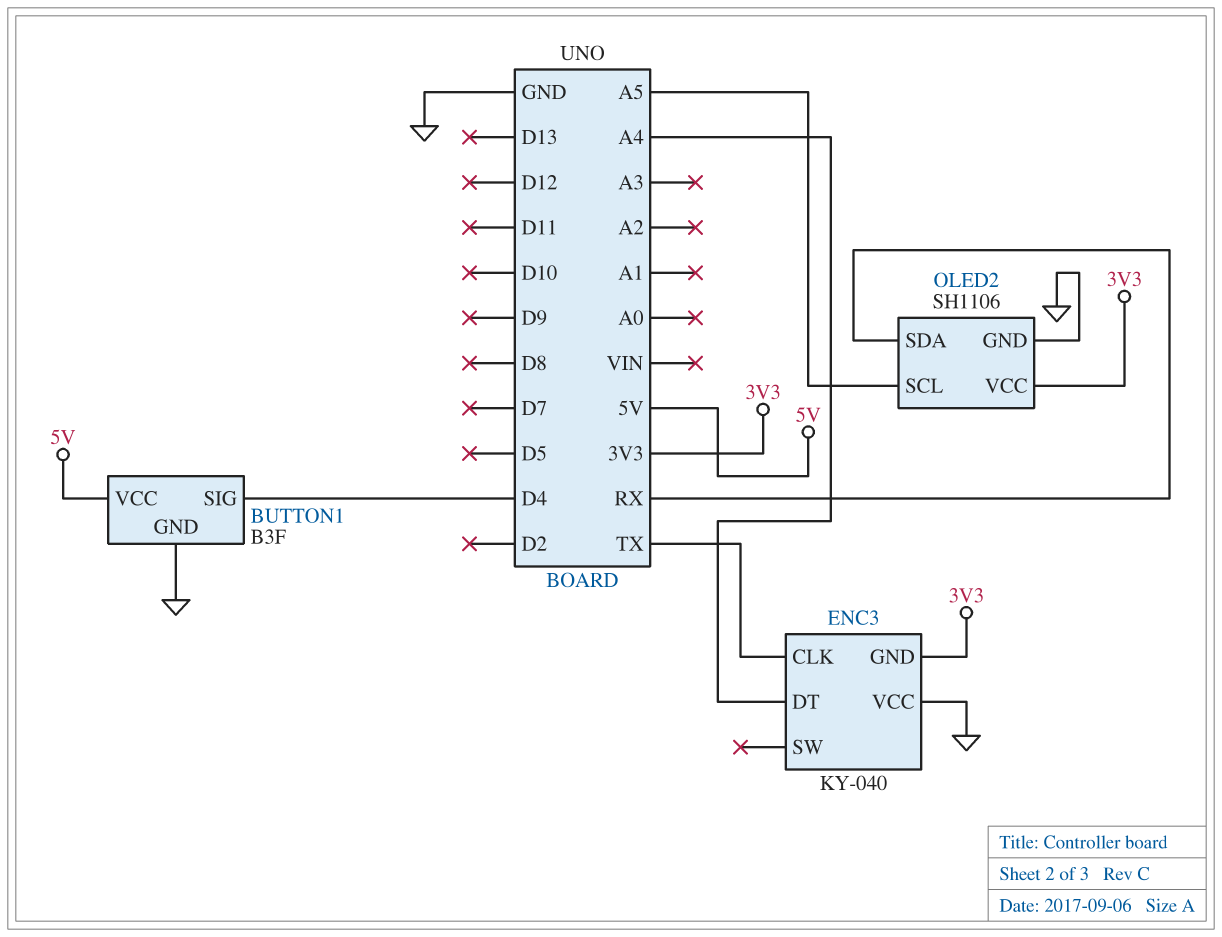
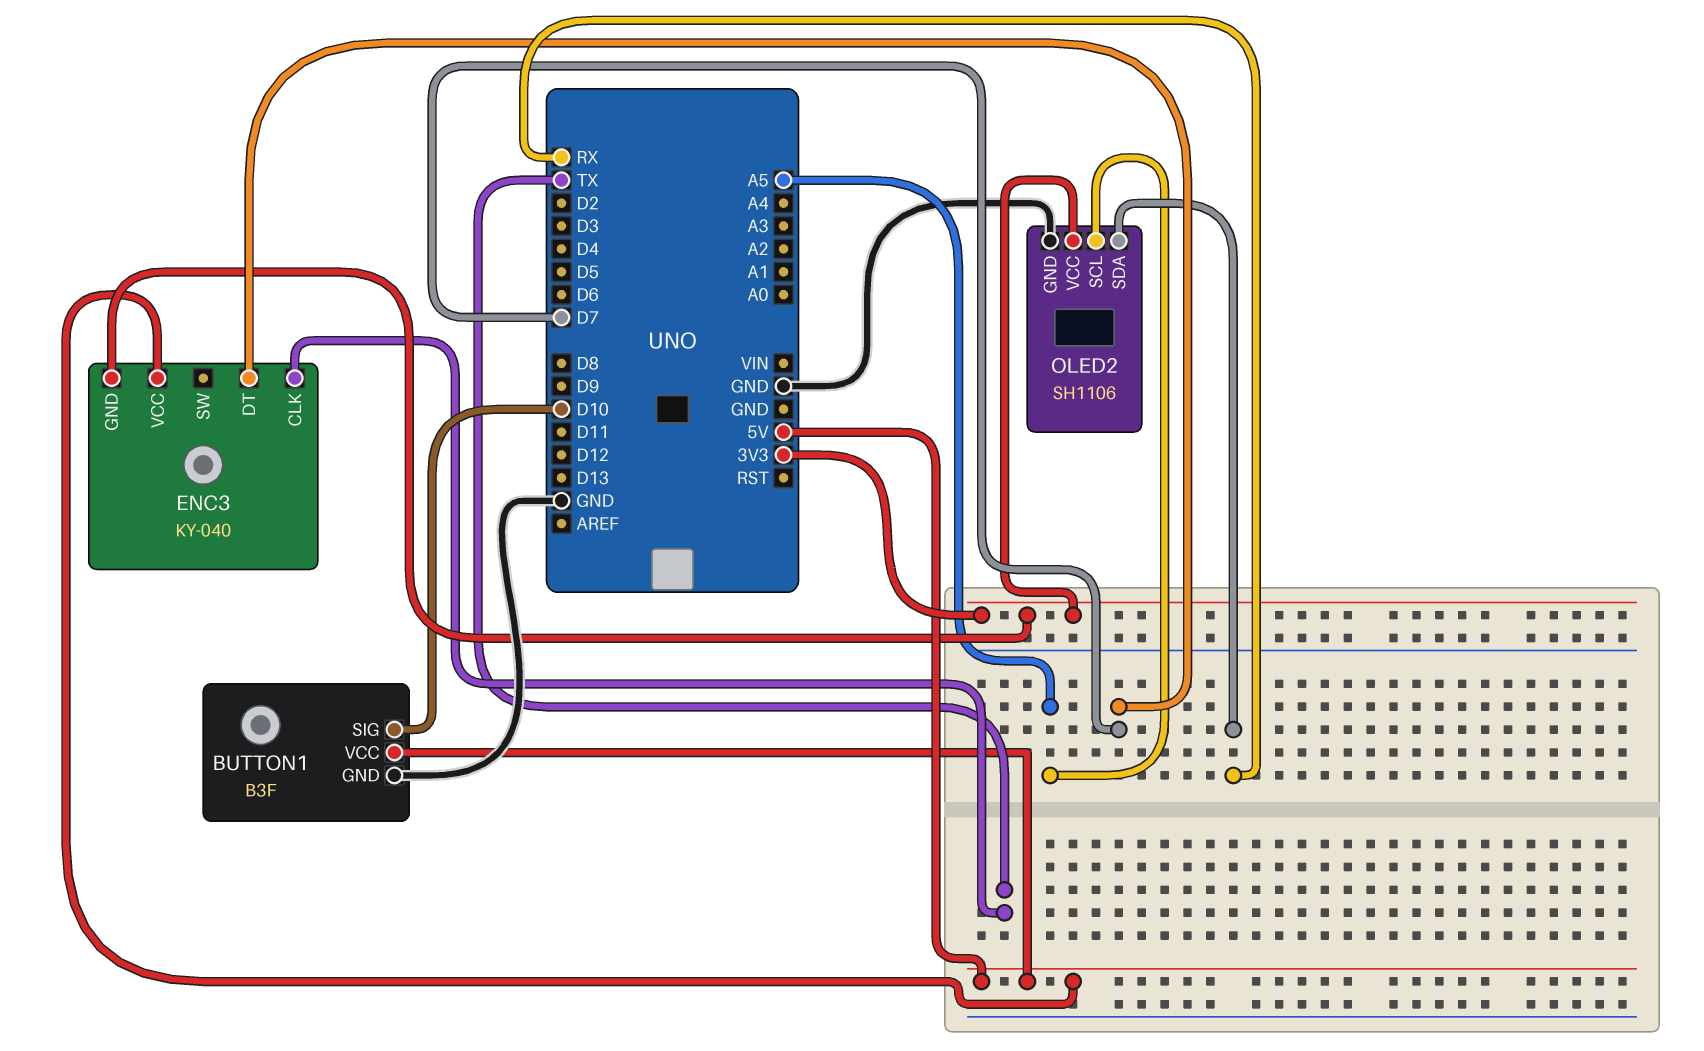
BUTTON1 pin SIG: D4 -> D10
ENC3 pin DT: A4 -> D7
ENC3 pin VCC: GND -> 5V

